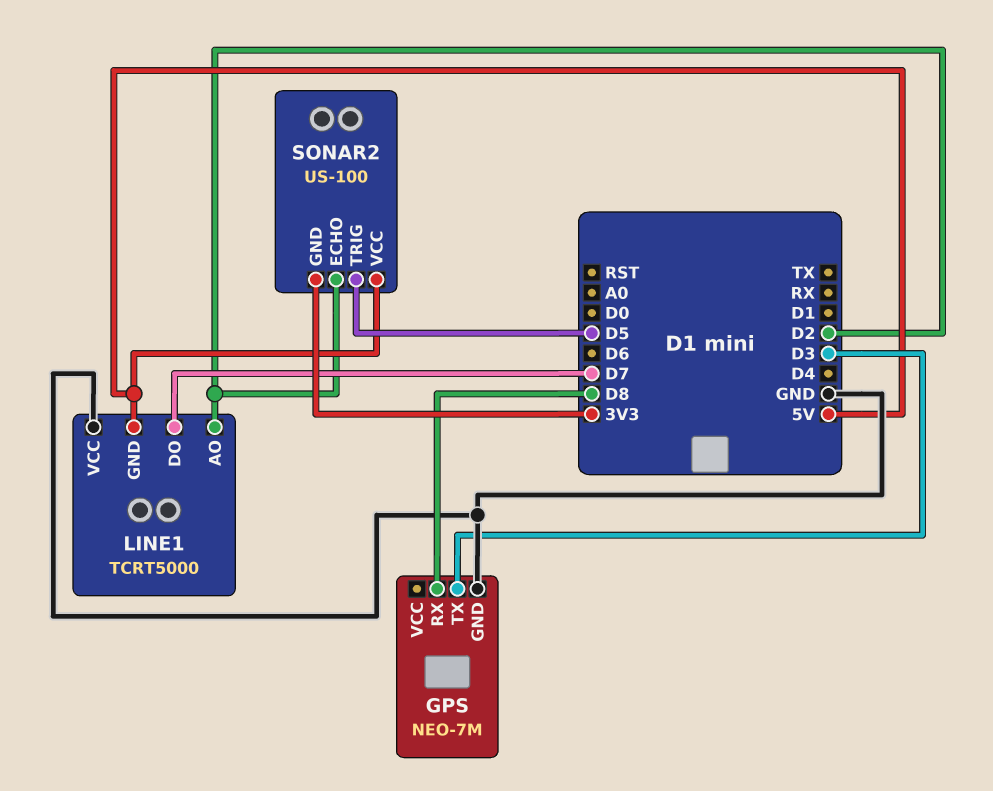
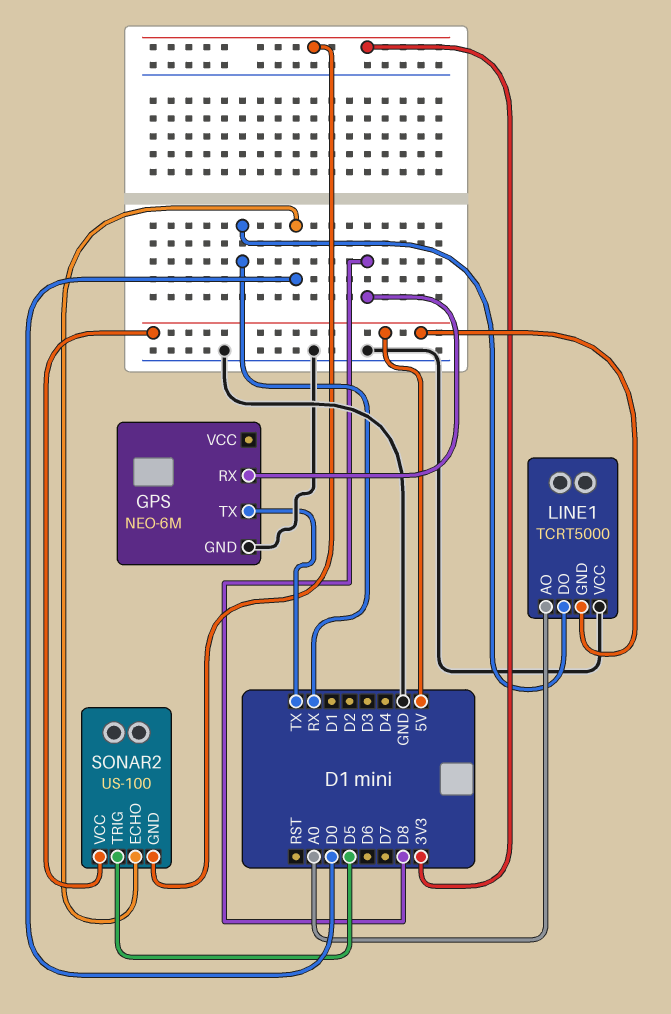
GPS: NEO-7M -> NEO-6M
GPS pin TX: D3 -> TX
LINE1 pin AO: D2 -> A0
LINE1 pin DO: D7 -> RX
SONAR2 pin ECHO: D2 -> D0

